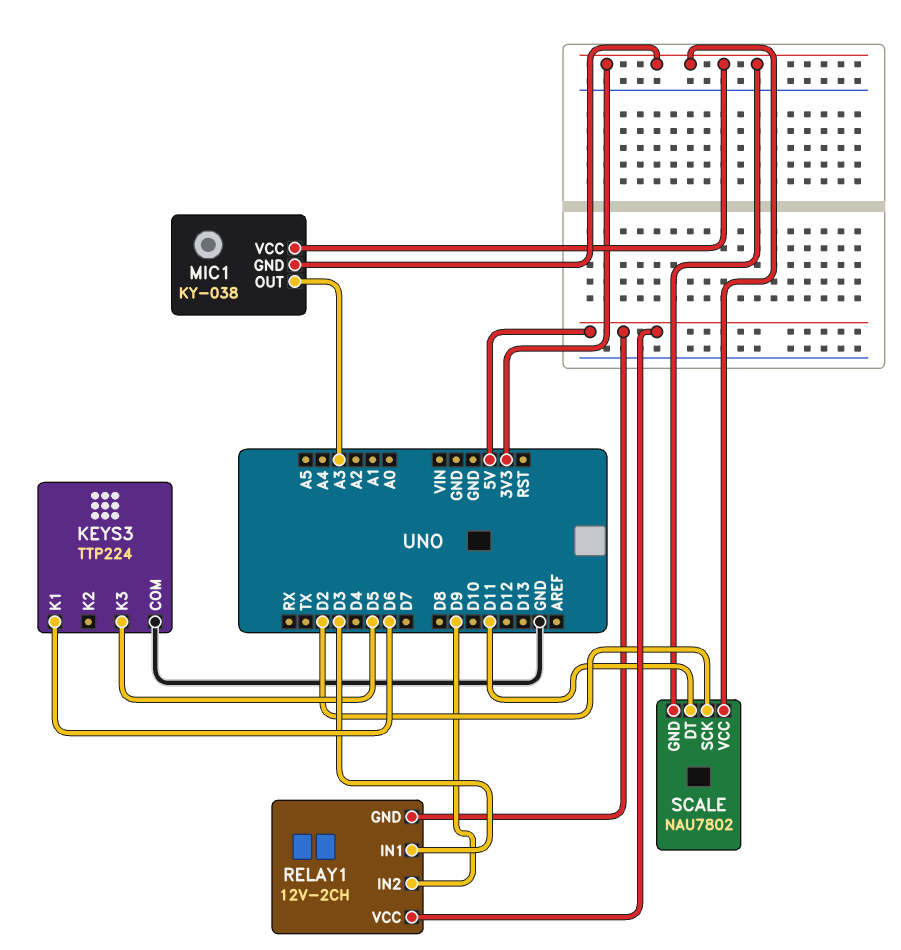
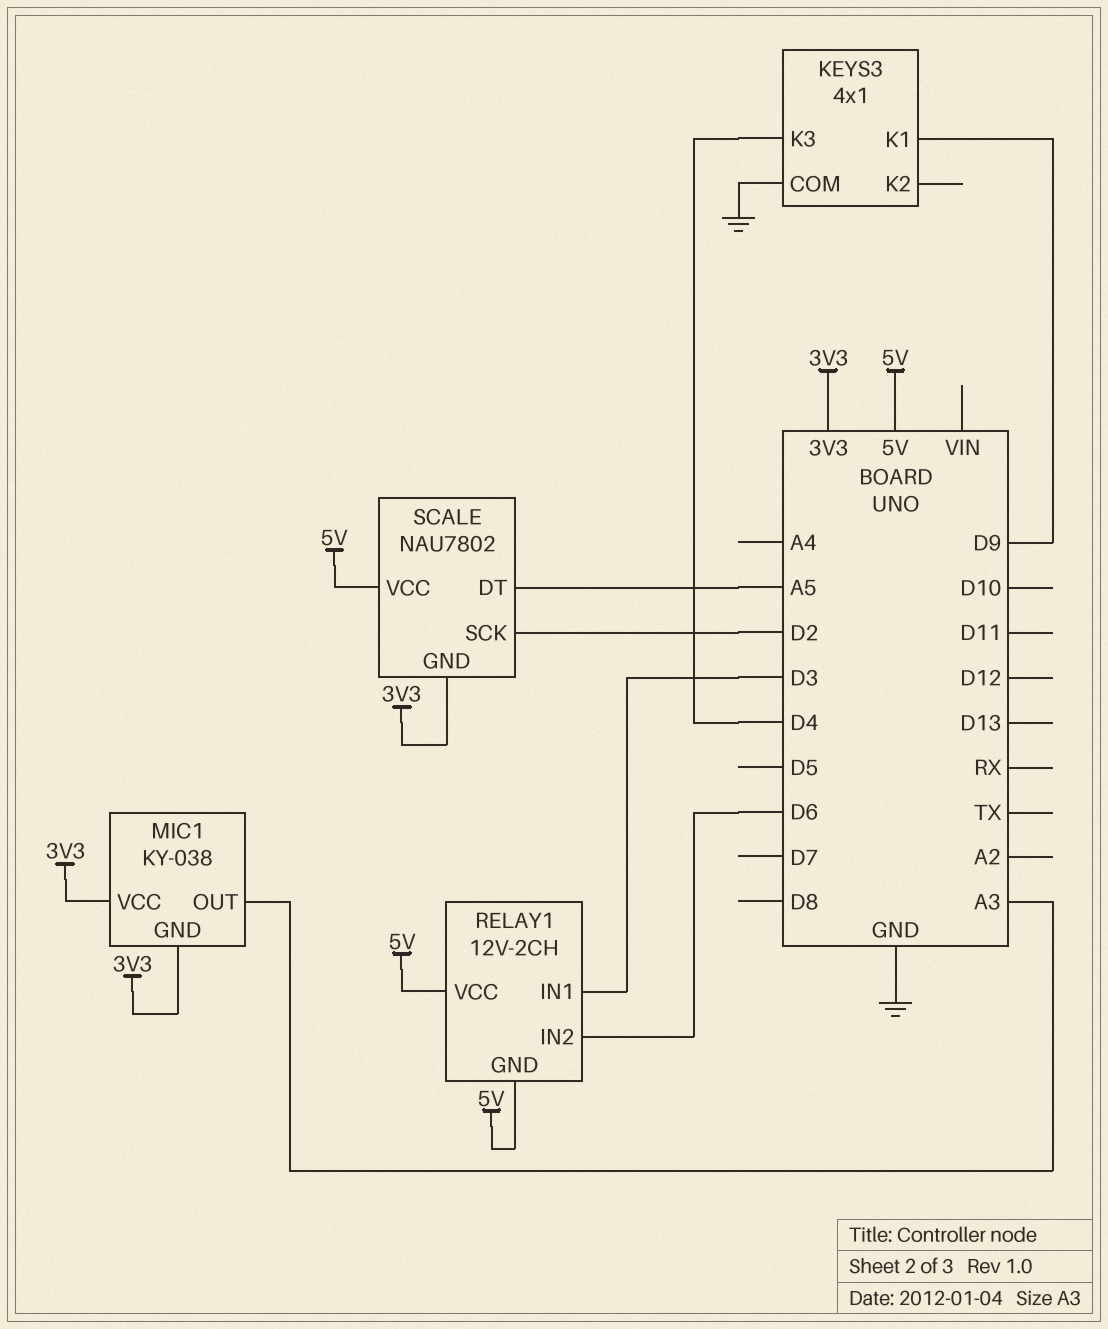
KEYS3: TTP224 -> 4x1
KEYS3 pin K1: D6 -> D9
KEYS3 pin K3: D5 -> D4
RELAY1 pin IN2: D9 -> D6
SCALE pin DT: D11 -> A5
SCALE pin VCC: 3V3 -> 5V

